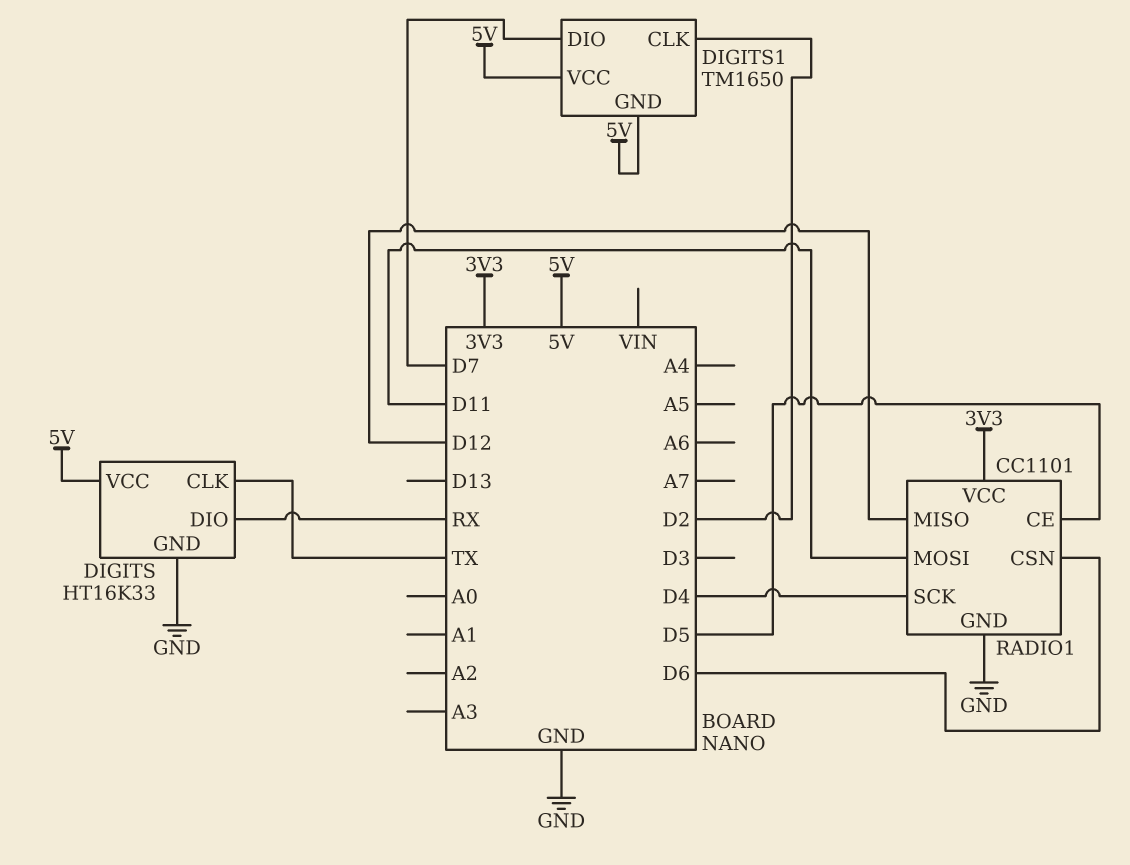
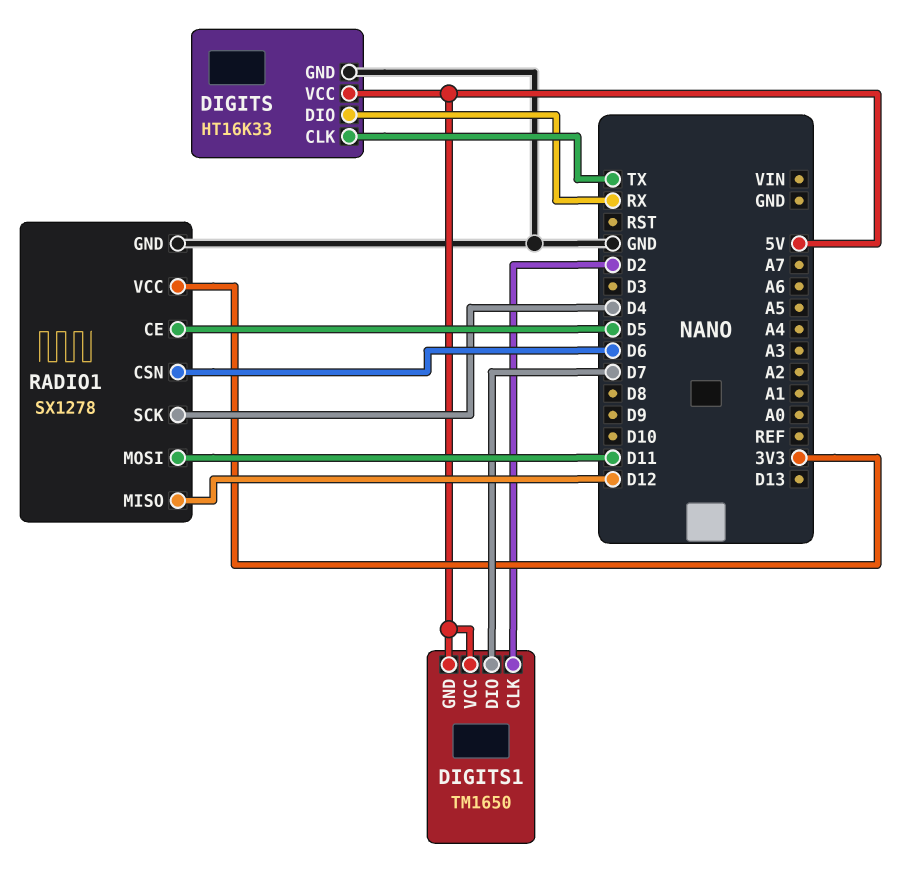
RADIO1: CC1101 -> SX1278

